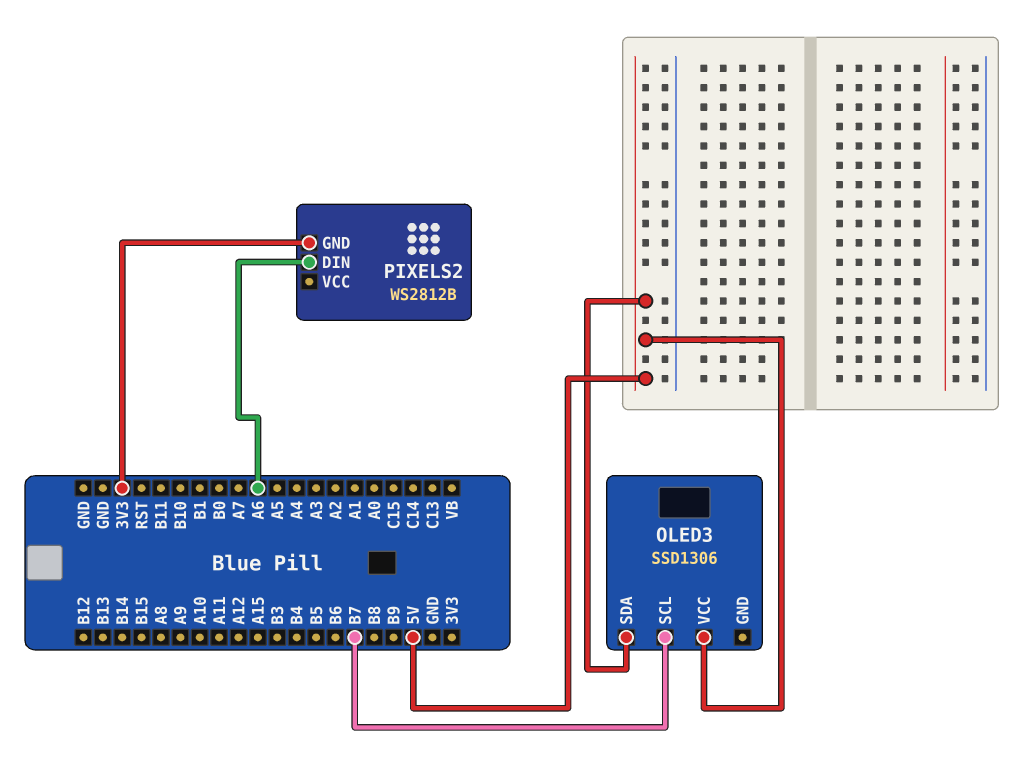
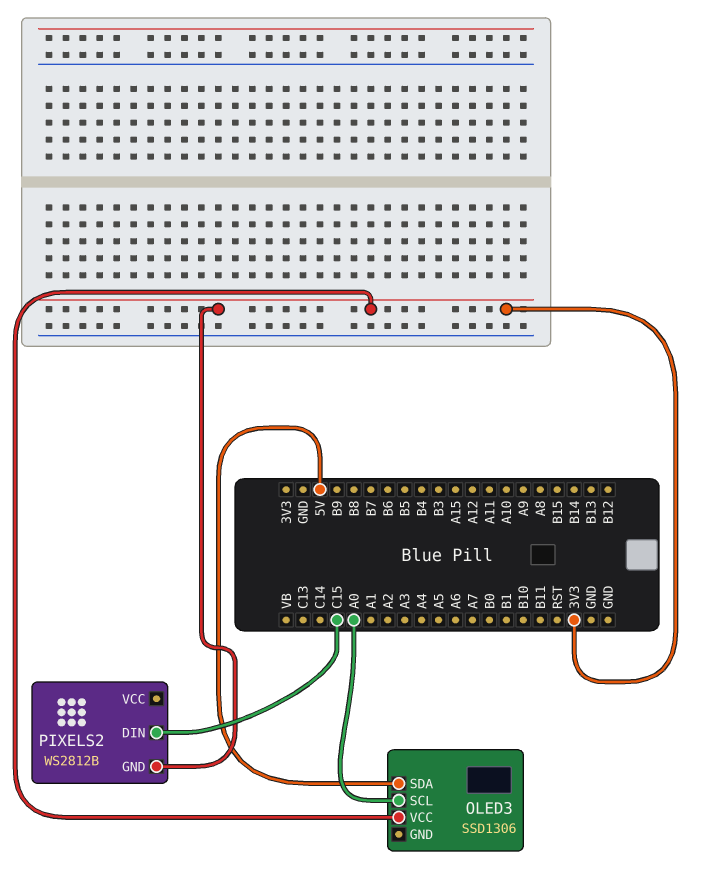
OLED3 pin SCL: B7 -> A0
OLED3 pin VCC: 5V -> 3V3
PIXELS2 pin DIN: A6 -> C15

